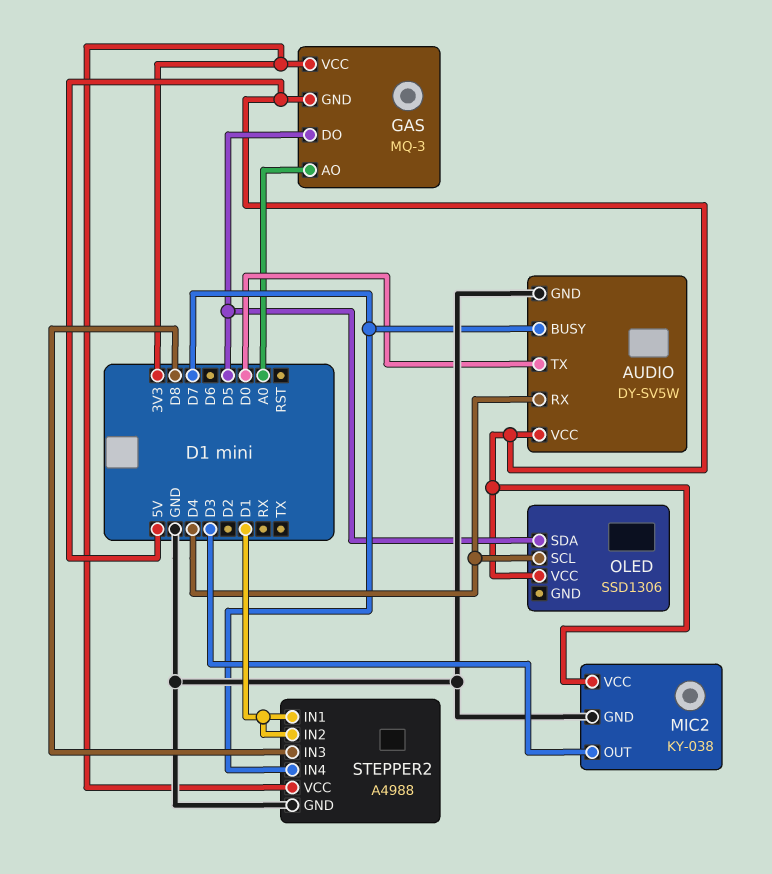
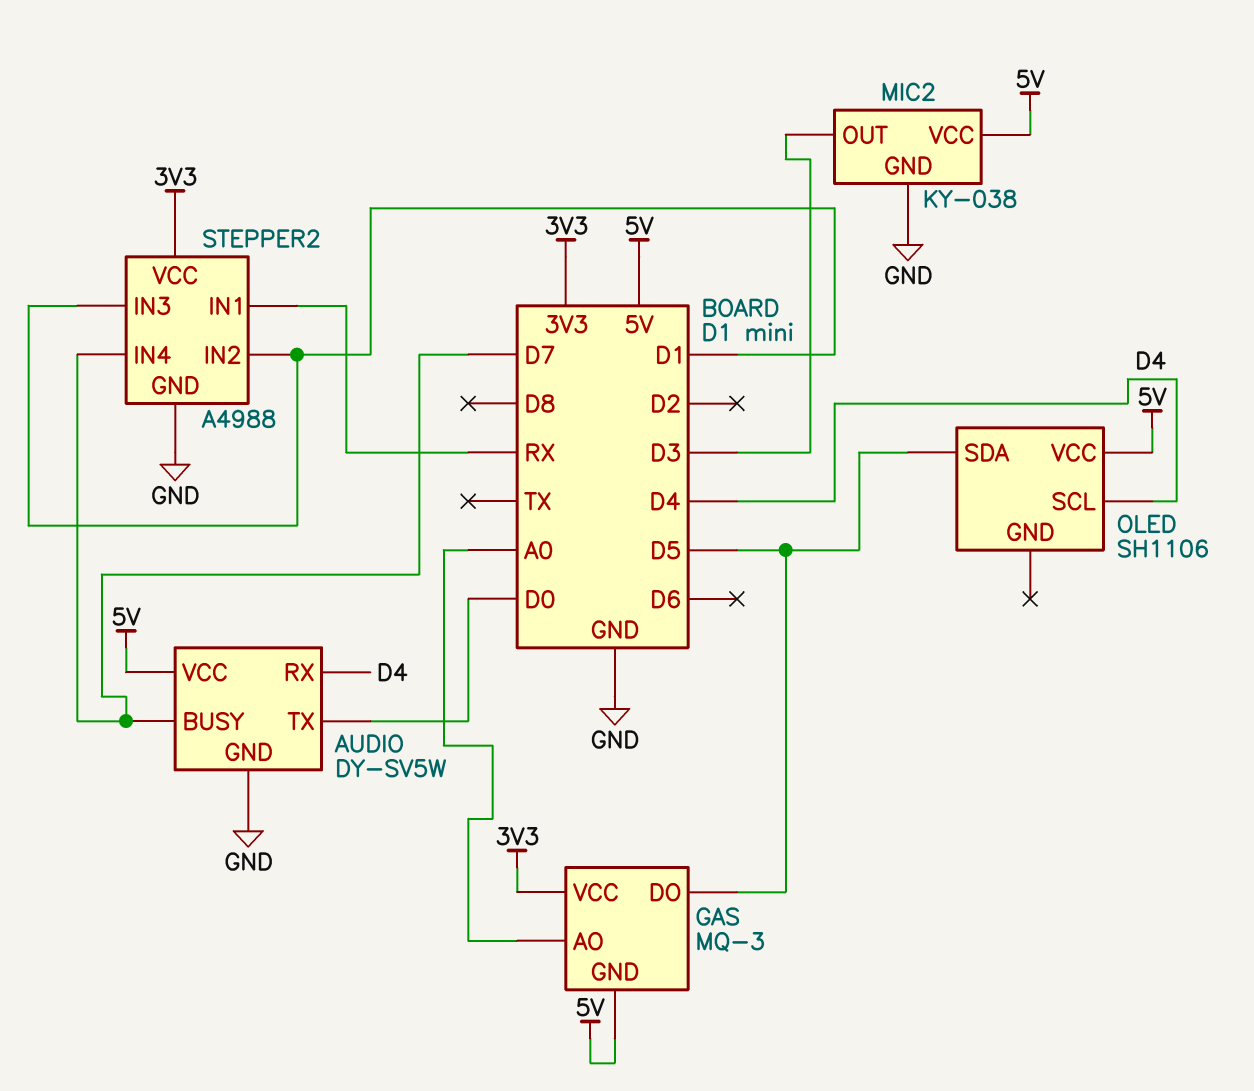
OLED: SSD1306 -> SH1106
STEPPER2 pin IN1: D1 -> RX
STEPPER2 pin IN3: D8 -> D1

